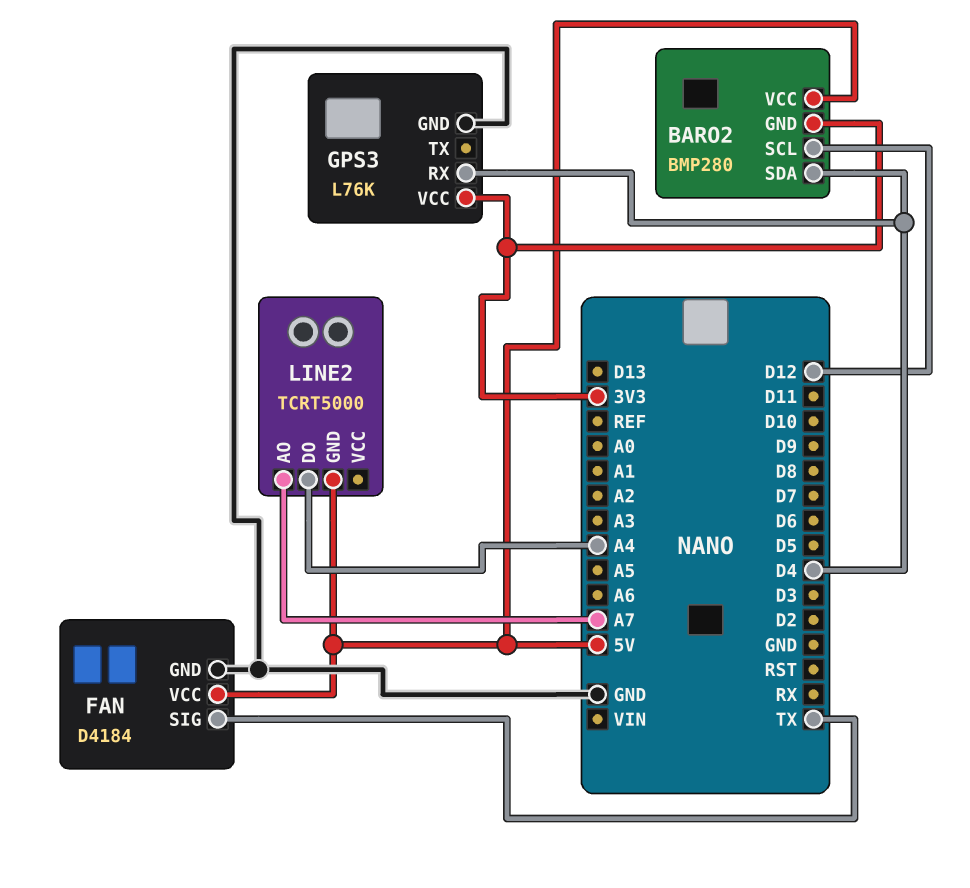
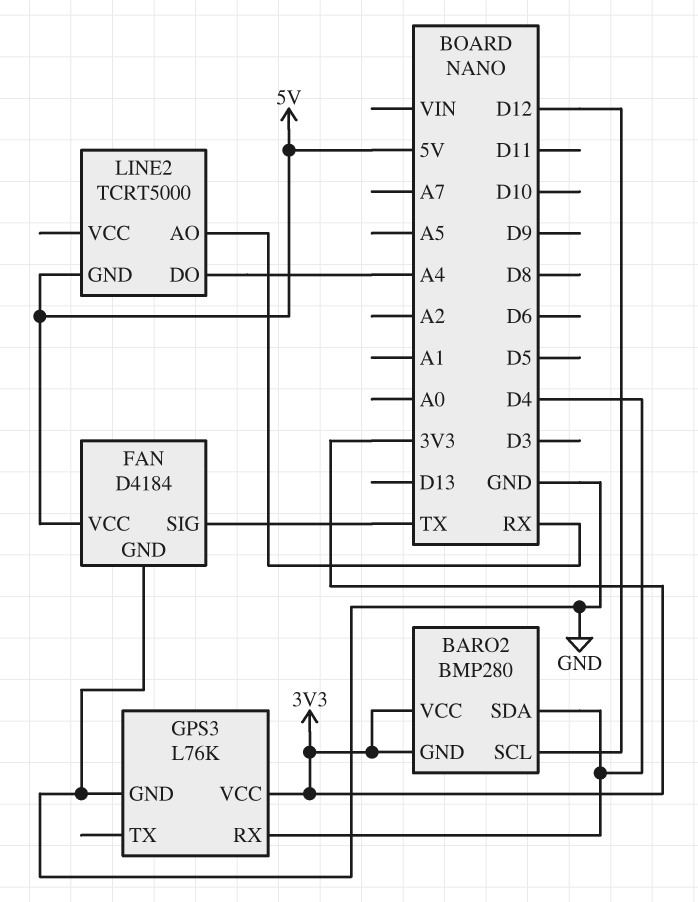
BARO2 pin VCC: 5V -> 3V3
LINE2 pin AO: A7 -> RX

